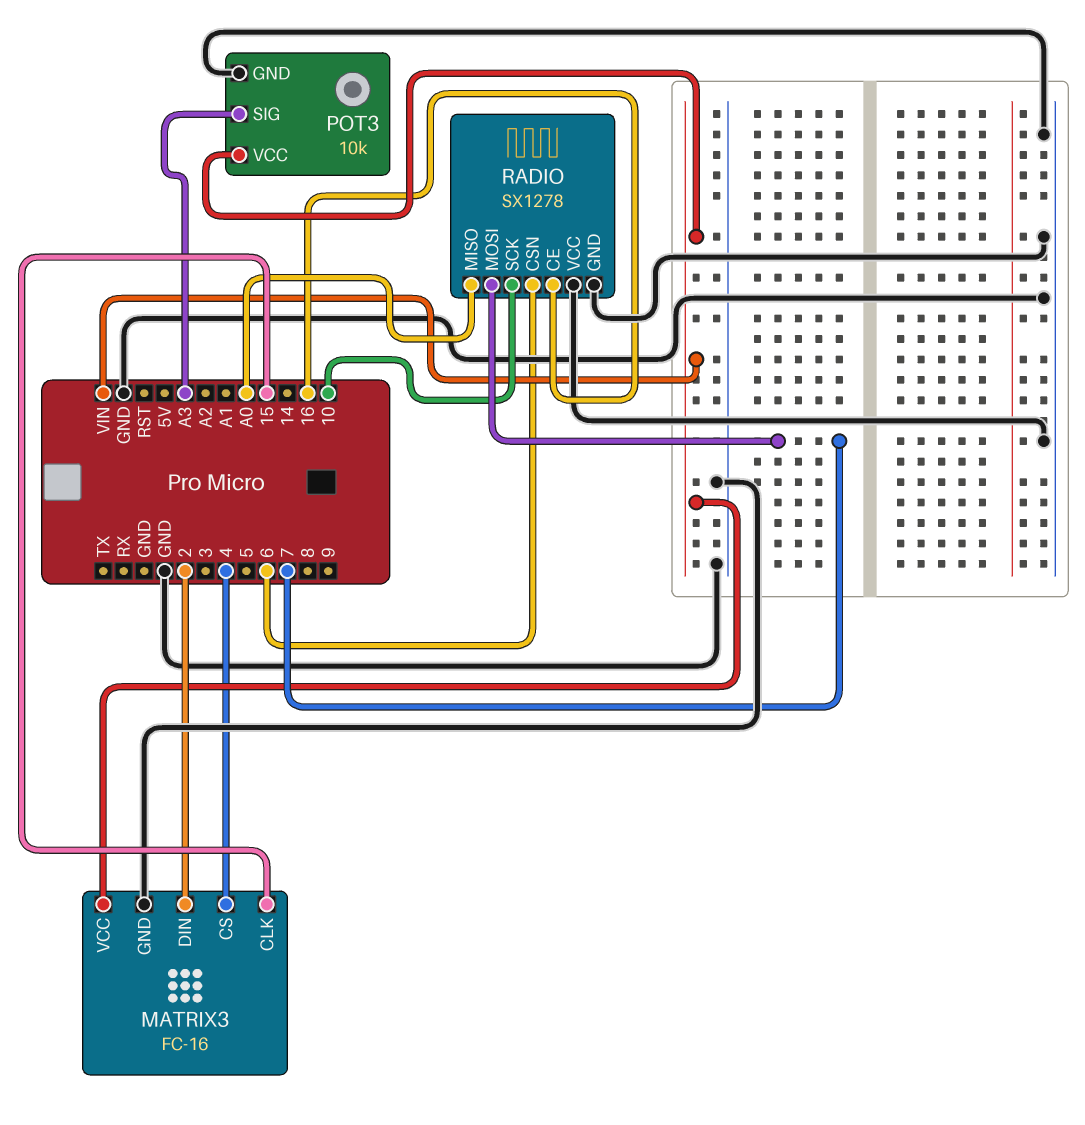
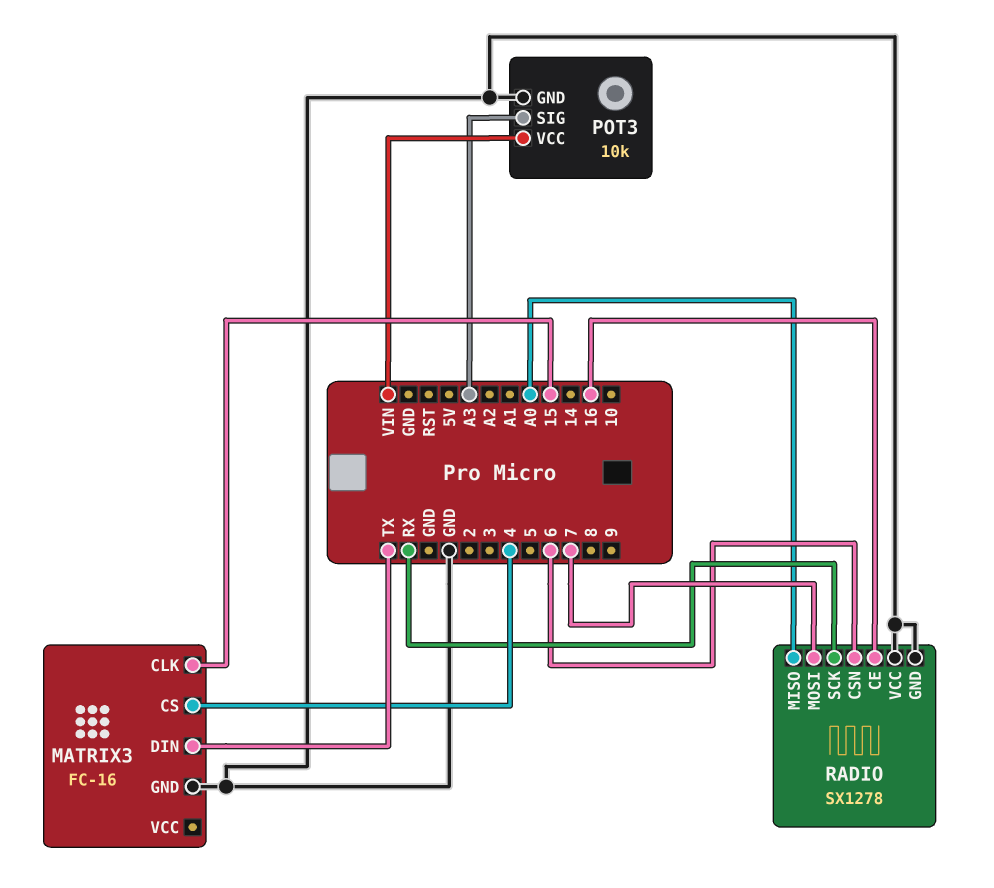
MATRIX3 pin DIN: 2 -> TX
MATRIX3 pin VCC: VIN -> none
RADIO pin SCK: 10 -> RX

